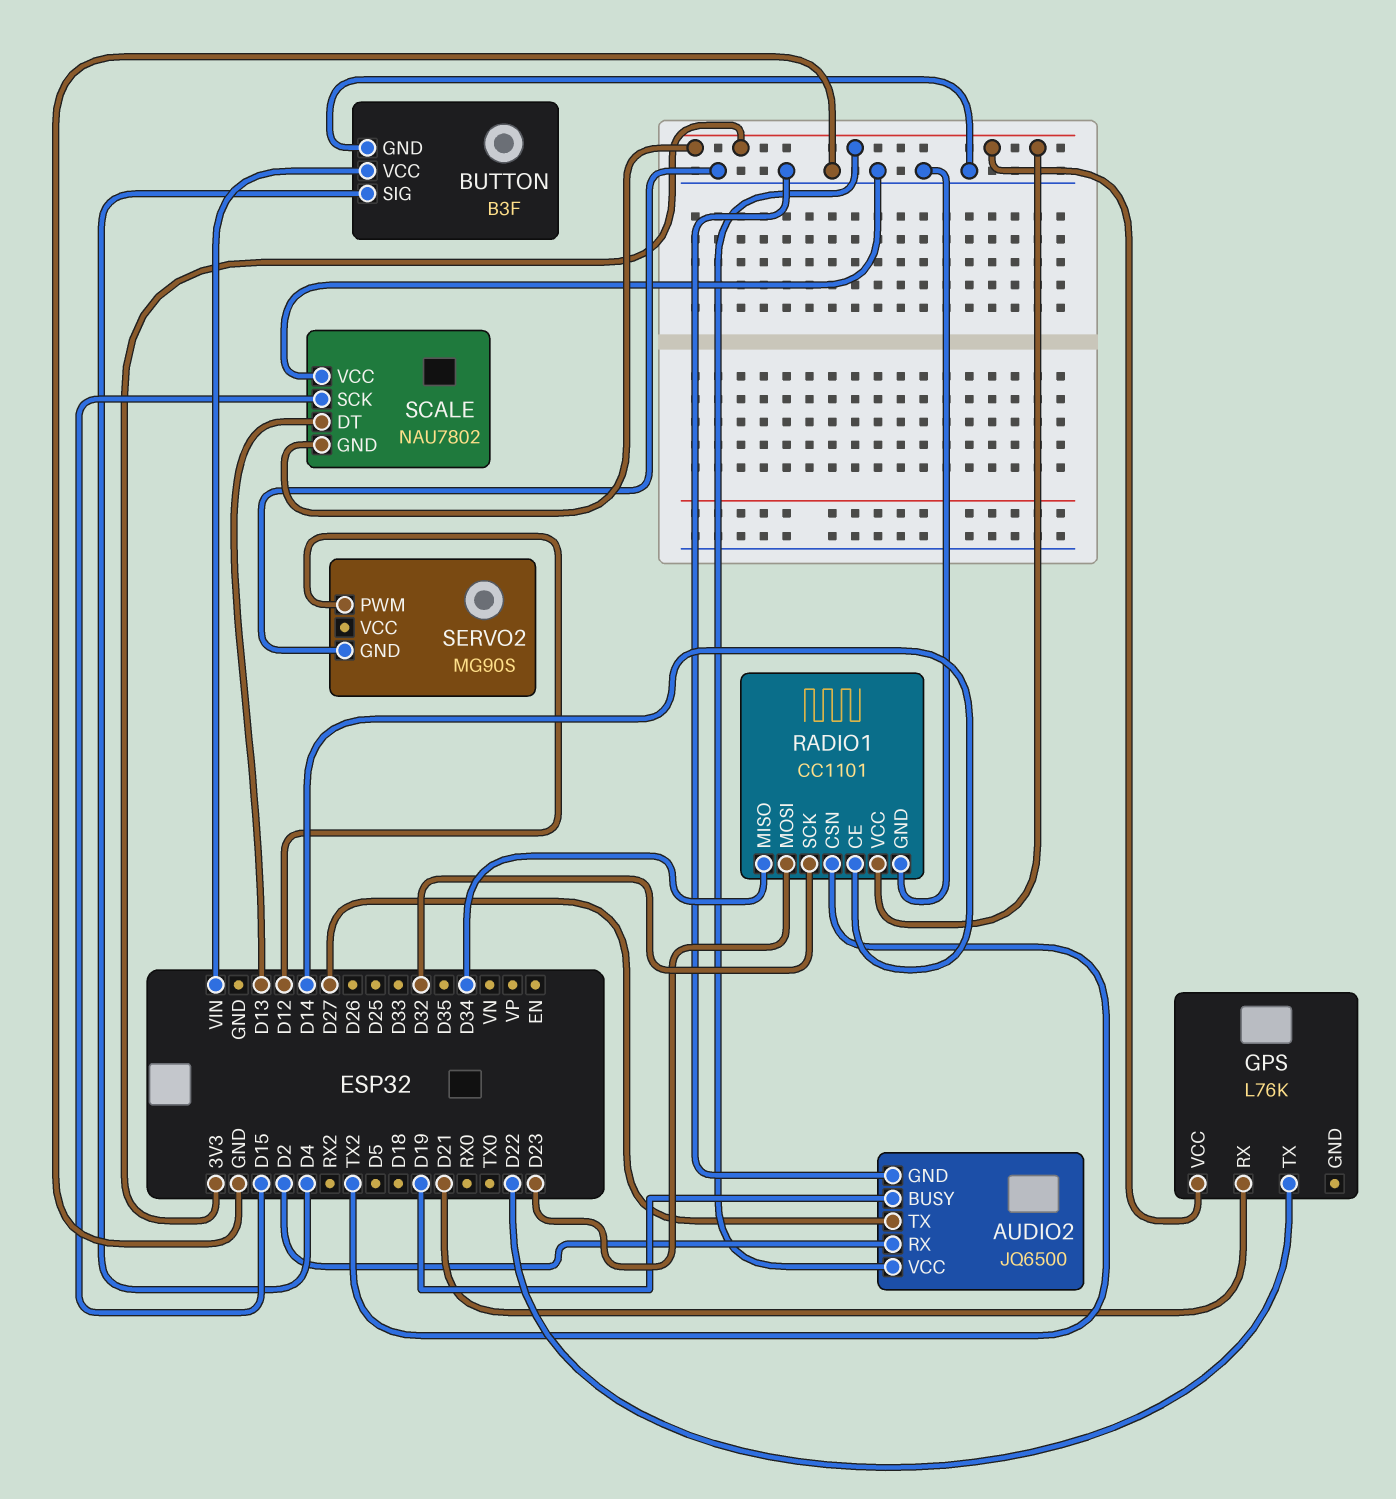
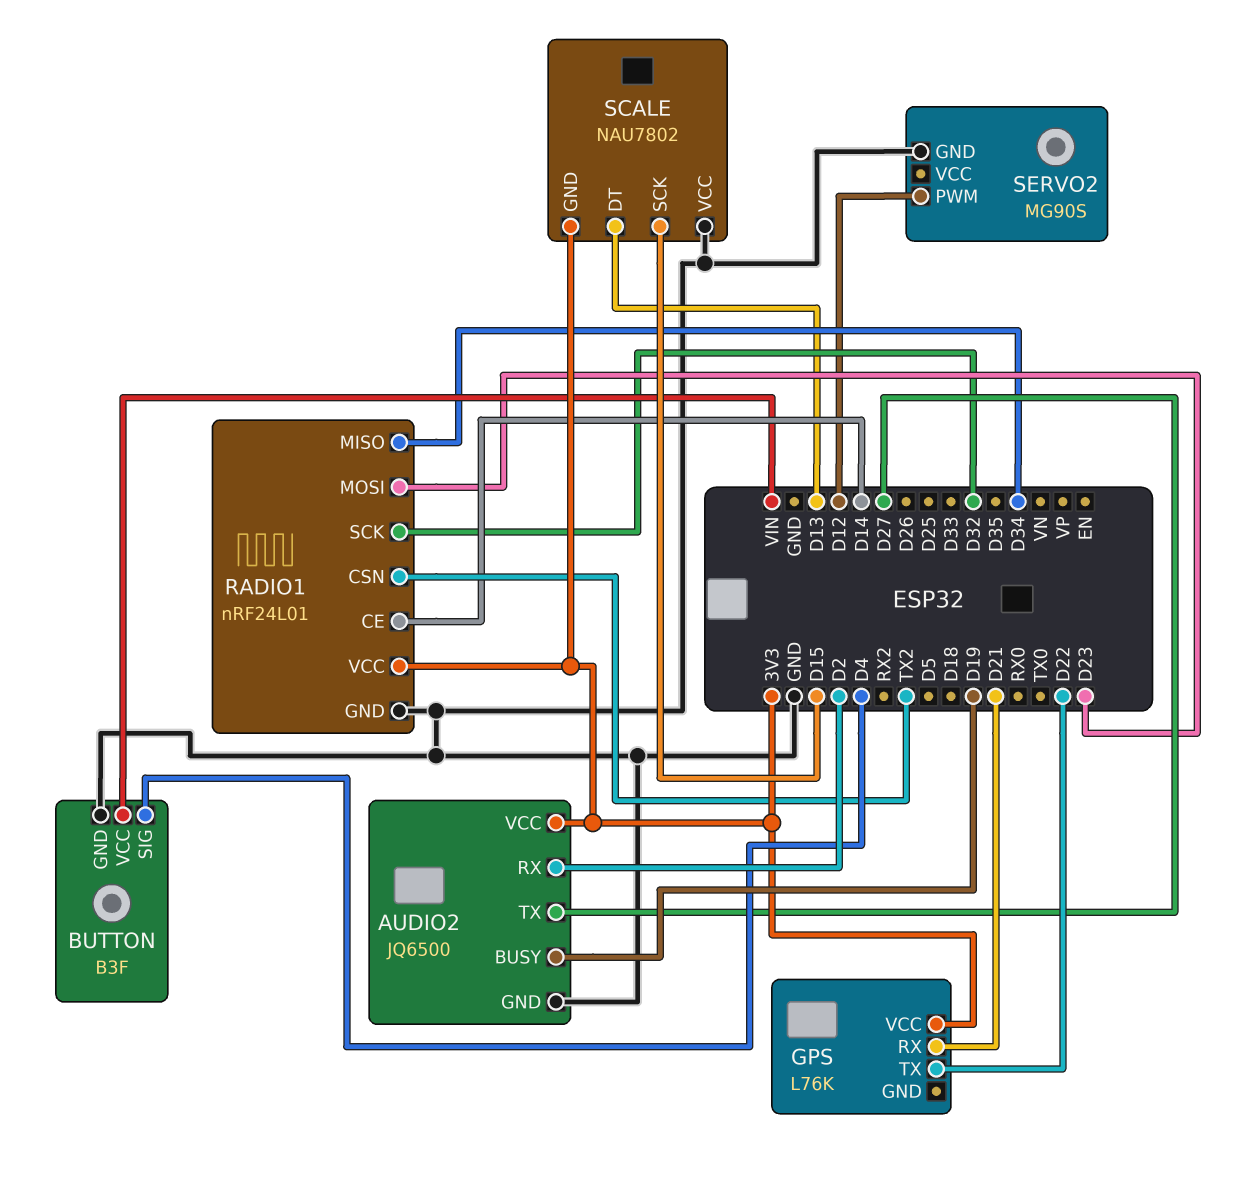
RADIO1: CC1101 -> nRF24L01

